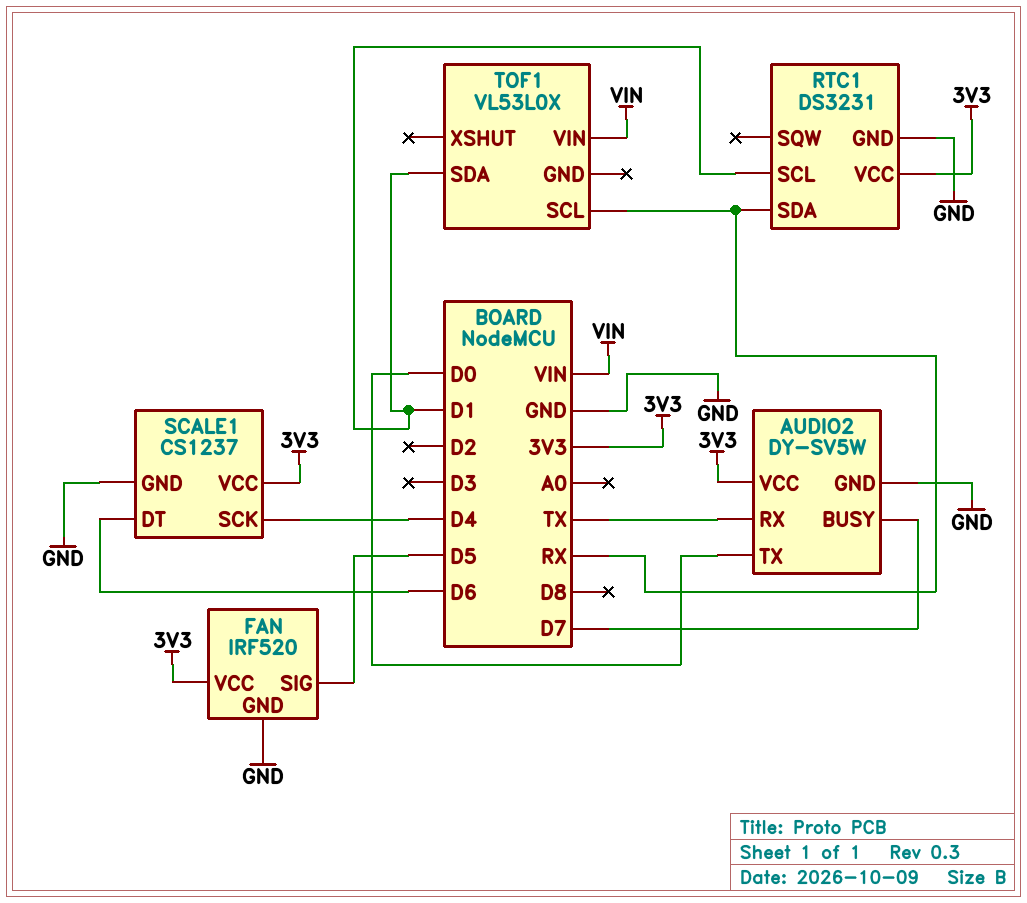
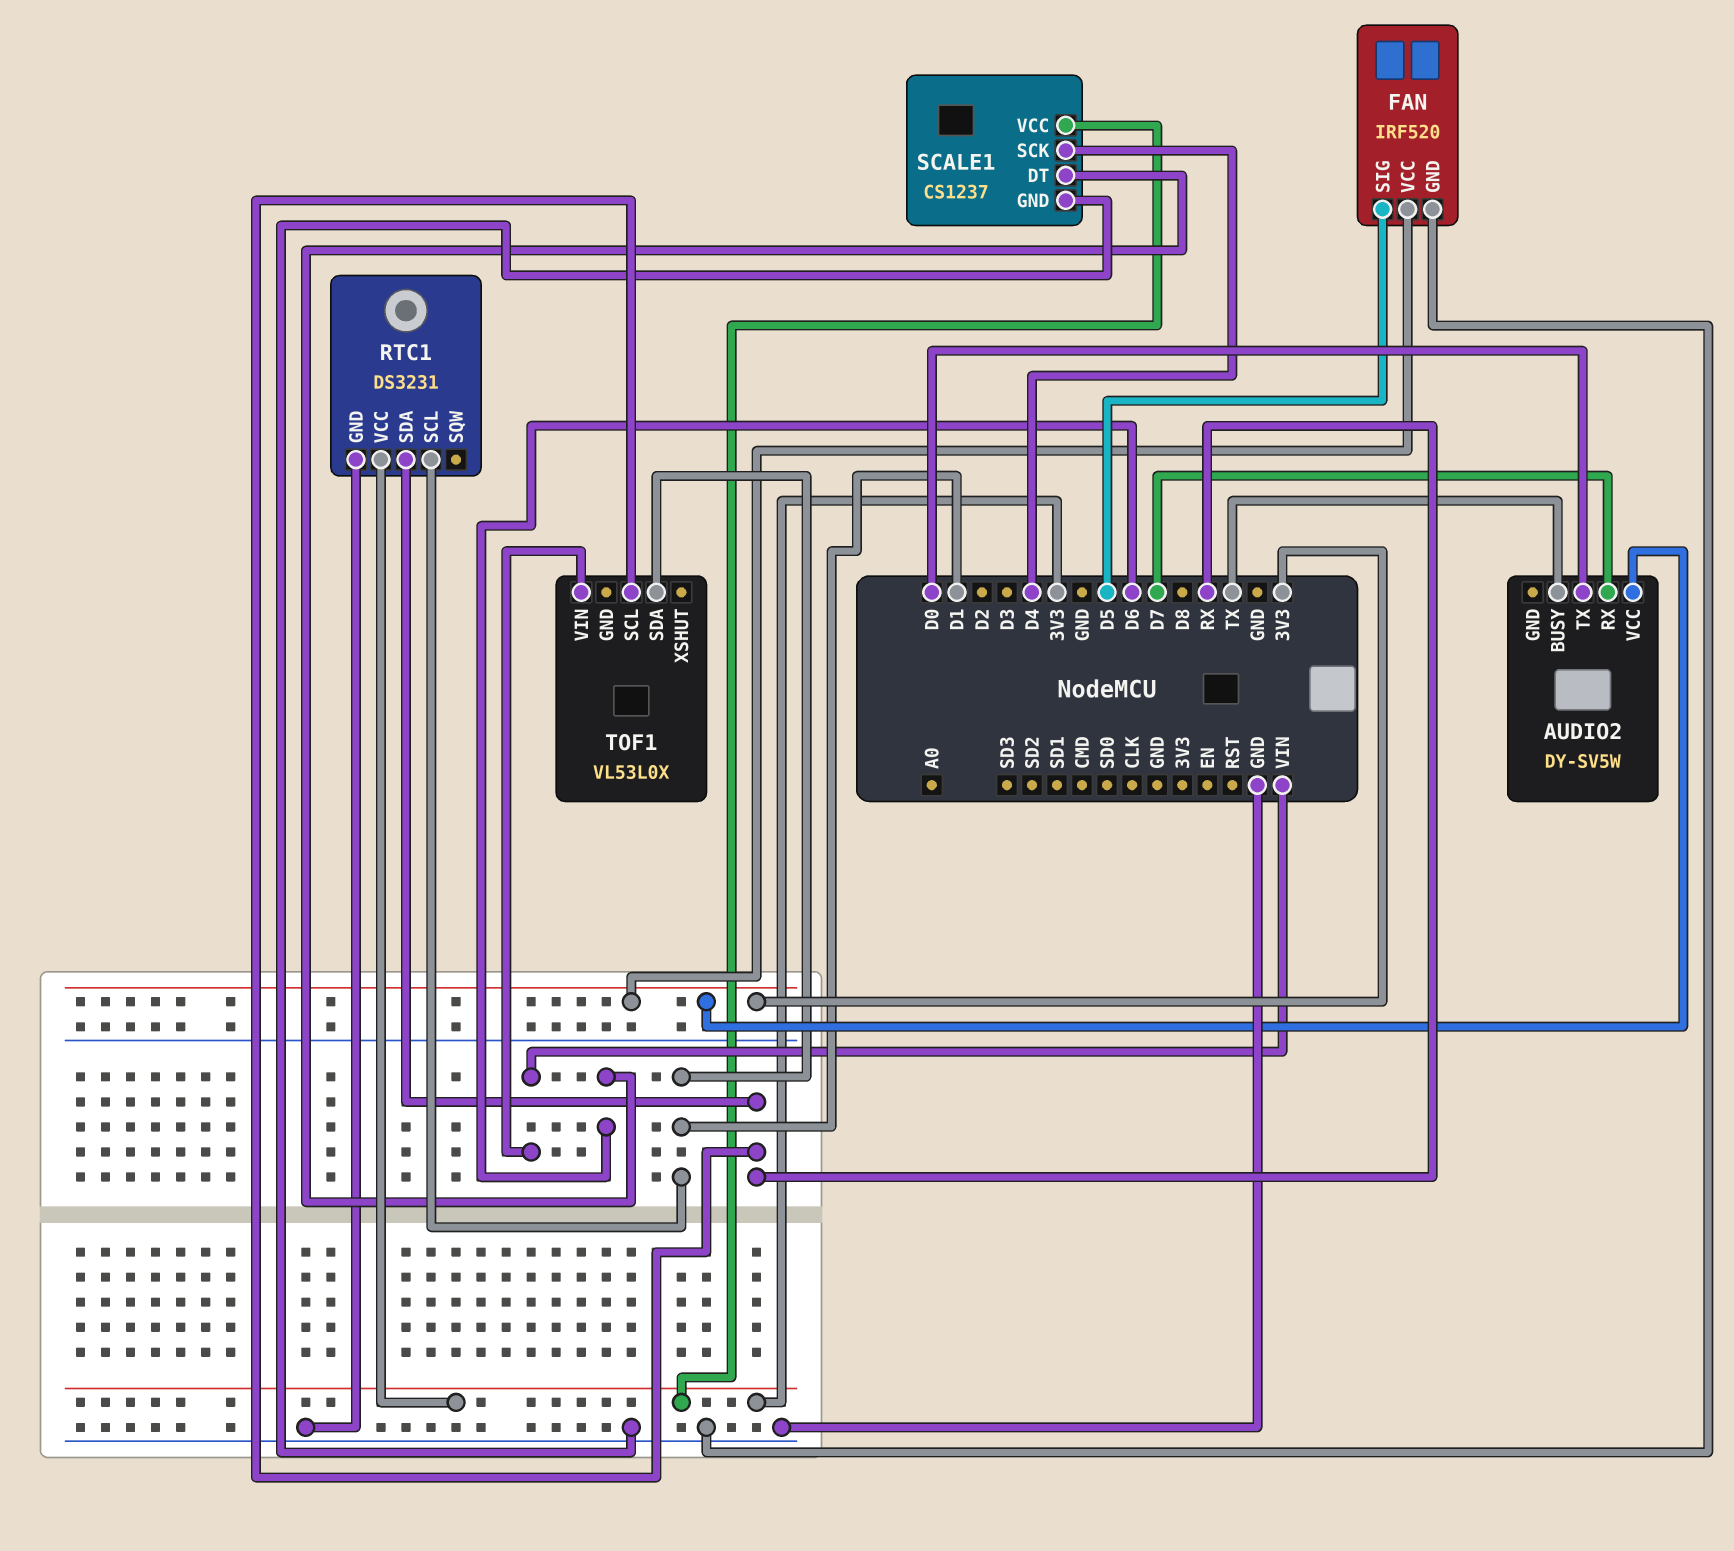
AUDIO2 pin BUSY: D7 -> TX
AUDIO2 pin GND: GND -> none
AUDIO2 pin RX: TX -> D7

